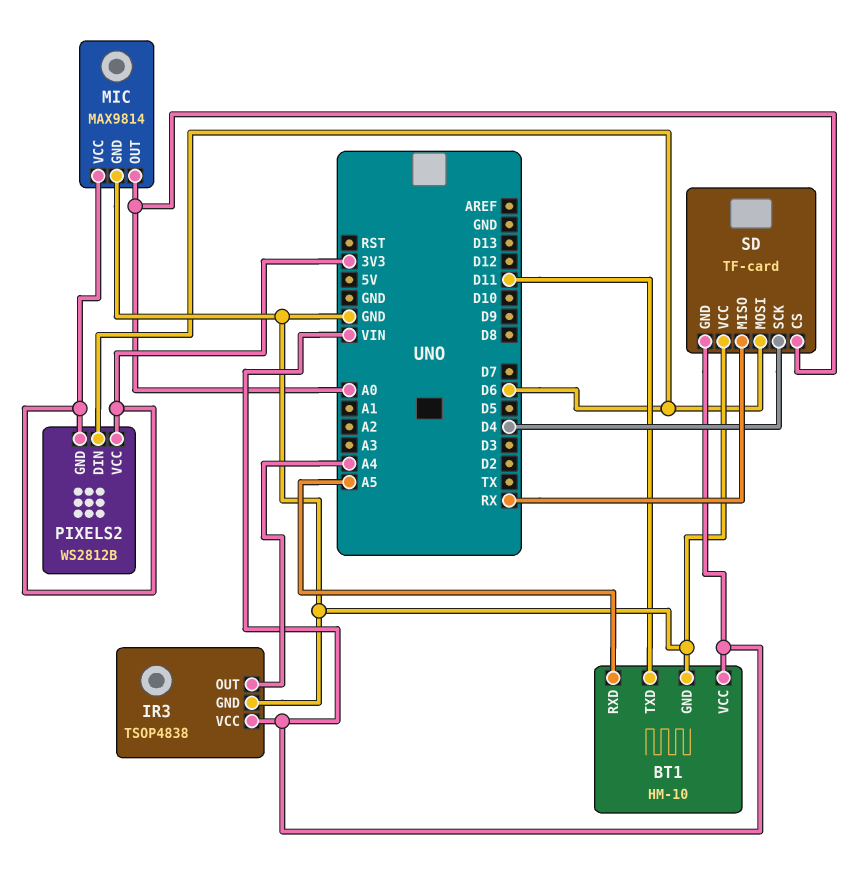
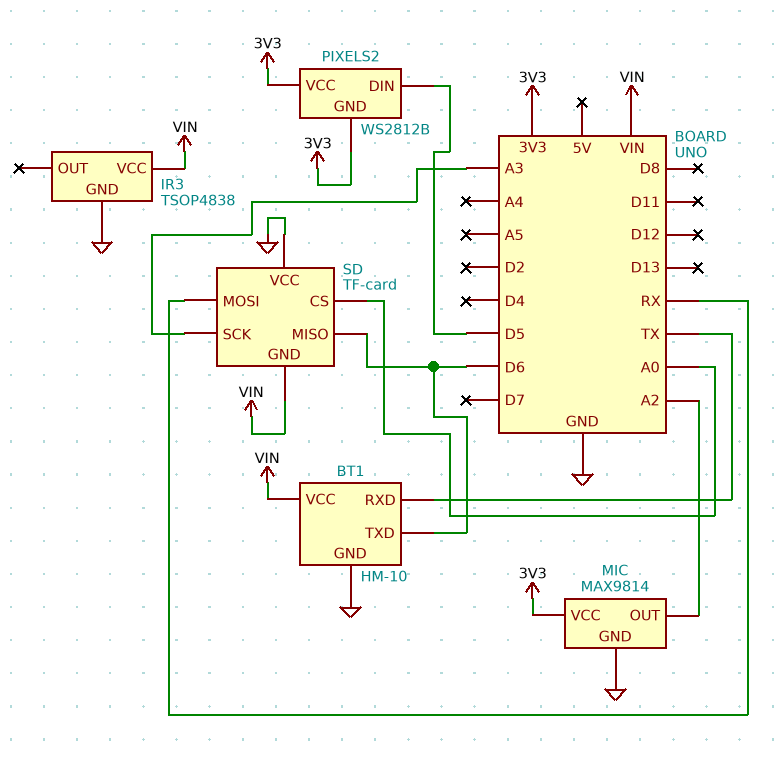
BT1 pin RXD: A5 -> TX
BT1 pin TXD: D11 -> D6
IR3 pin OUT: A4 -> none
MIC pin OUT: A0 -> A2
PIXELS2 pin DIN: D6 -> D5
SD pin MISO: RX -> D6
SD pin MOSI: D6 -> RX
SD pin SCK: D4 -> A3

